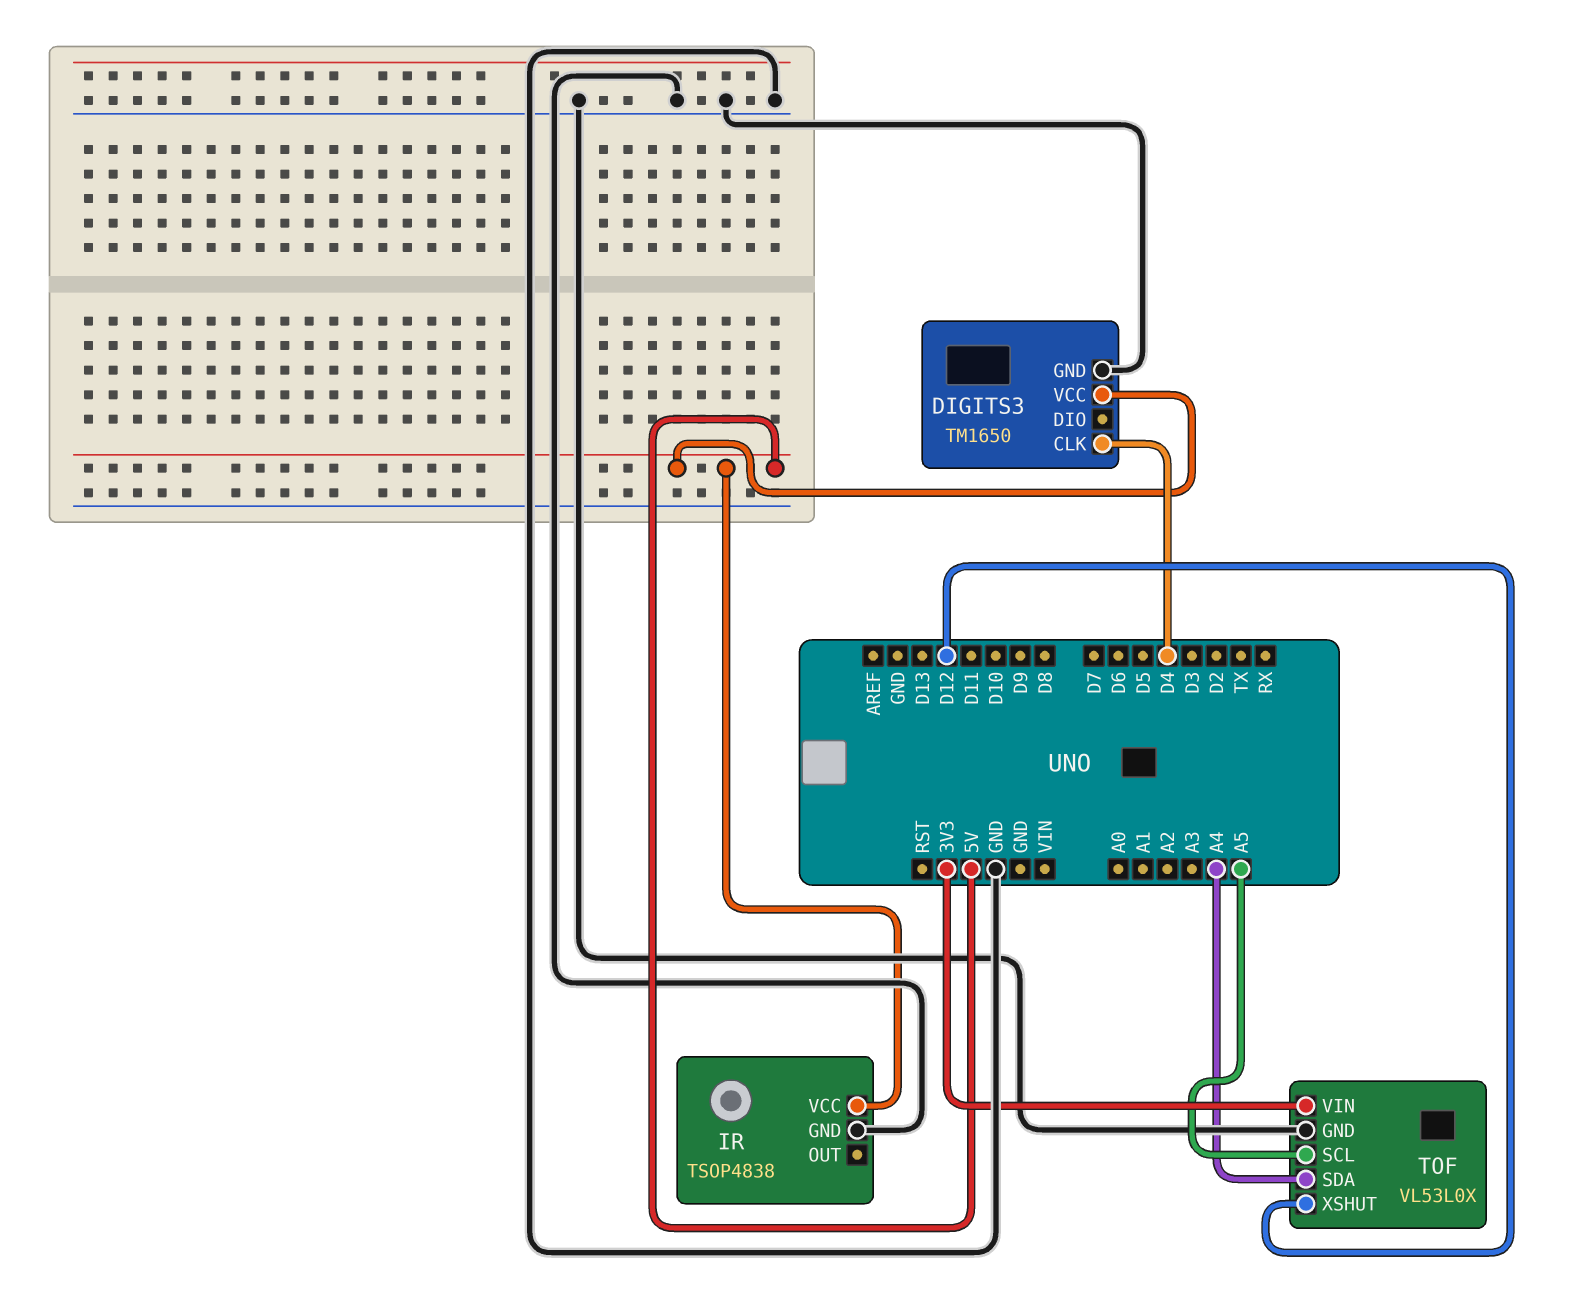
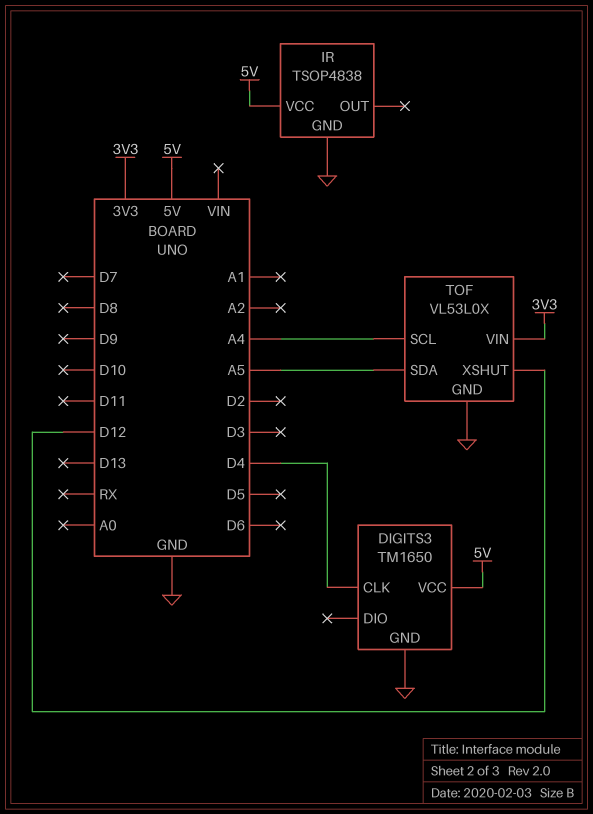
TOF pin SCL: A5 -> A4
TOF pin SDA: A4 -> A5

